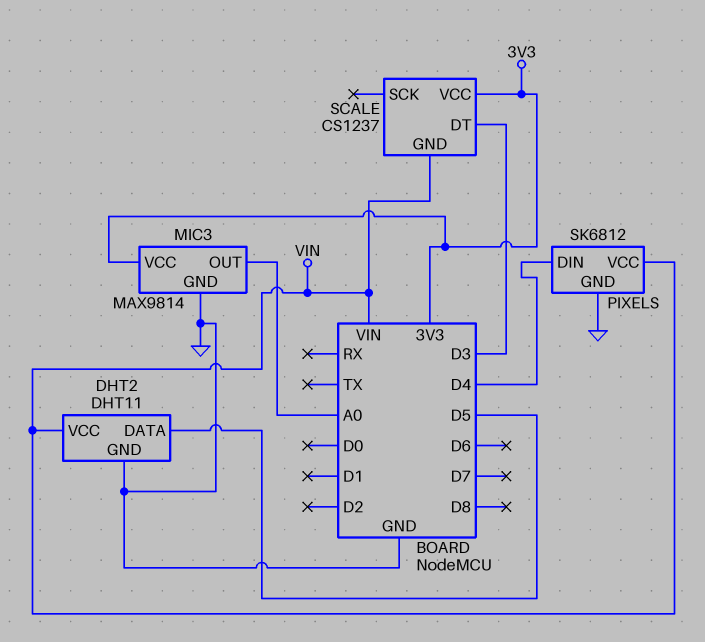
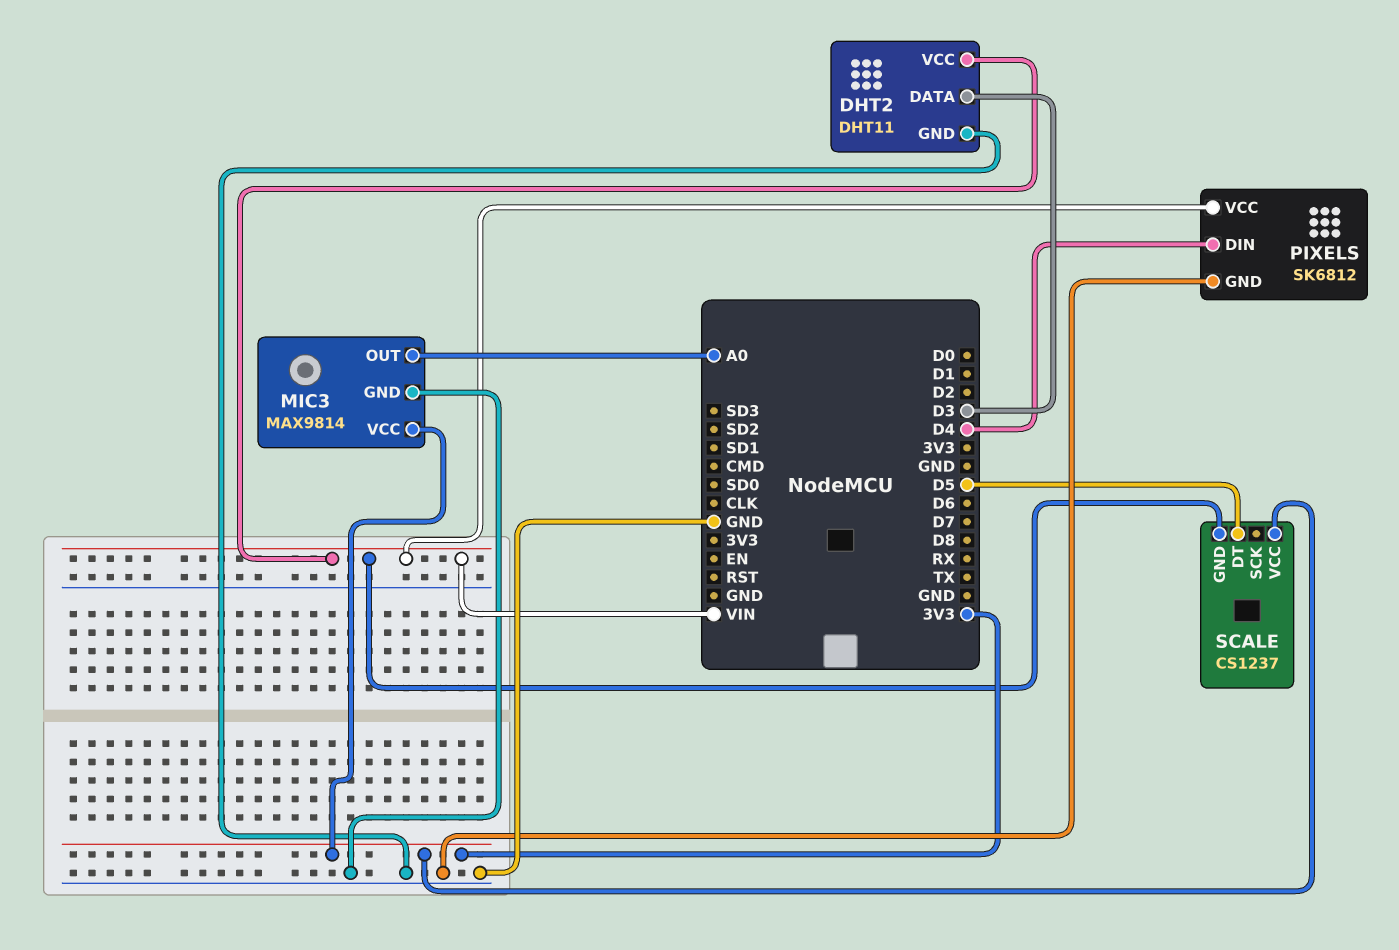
DHT2 pin DATA: D5 -> D3
SCALE pin DT: D3 -> D5

